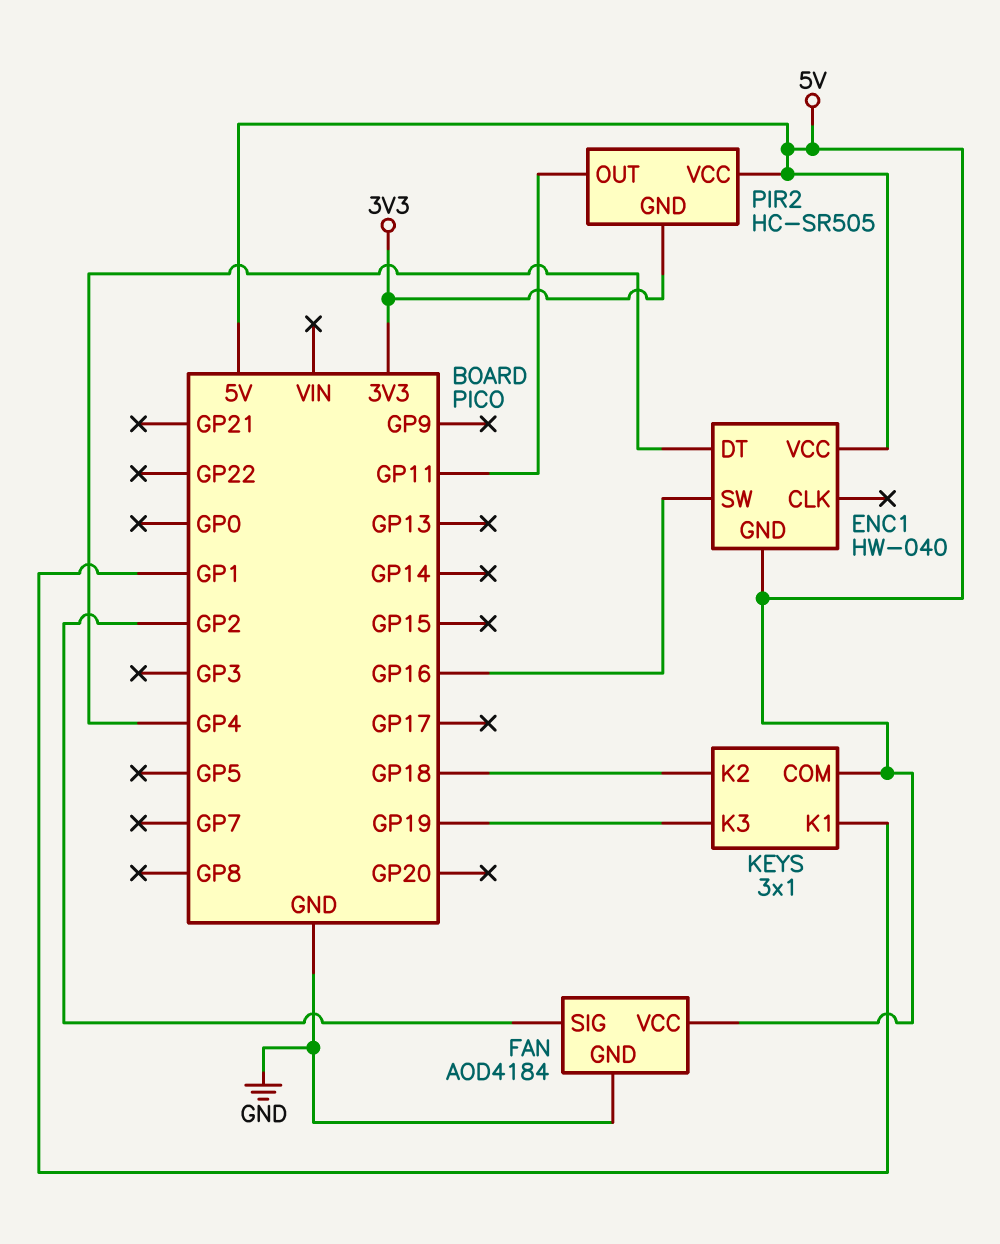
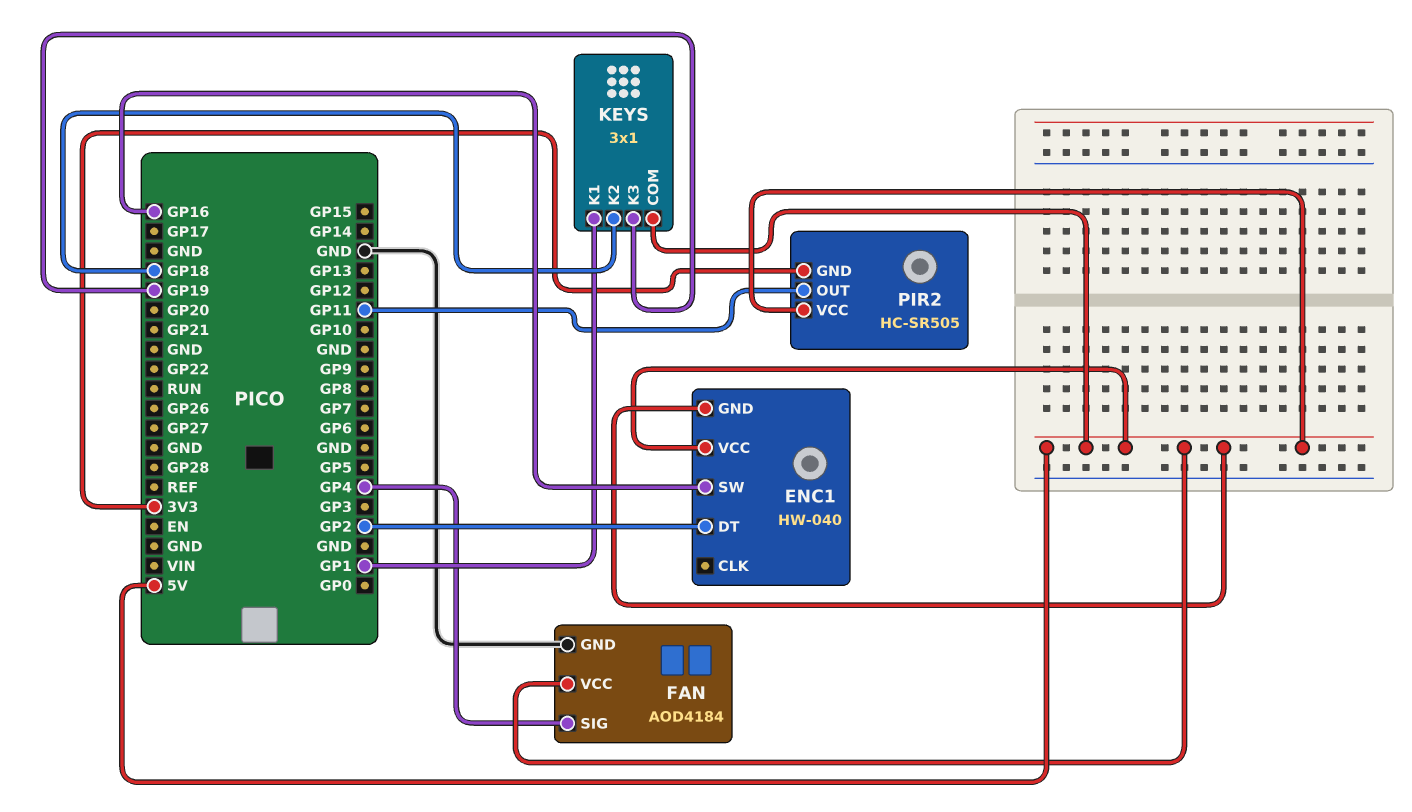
ENC1 pin DT: GP4 -> GP2
FAN pin SIG: GP2 -> GP4

